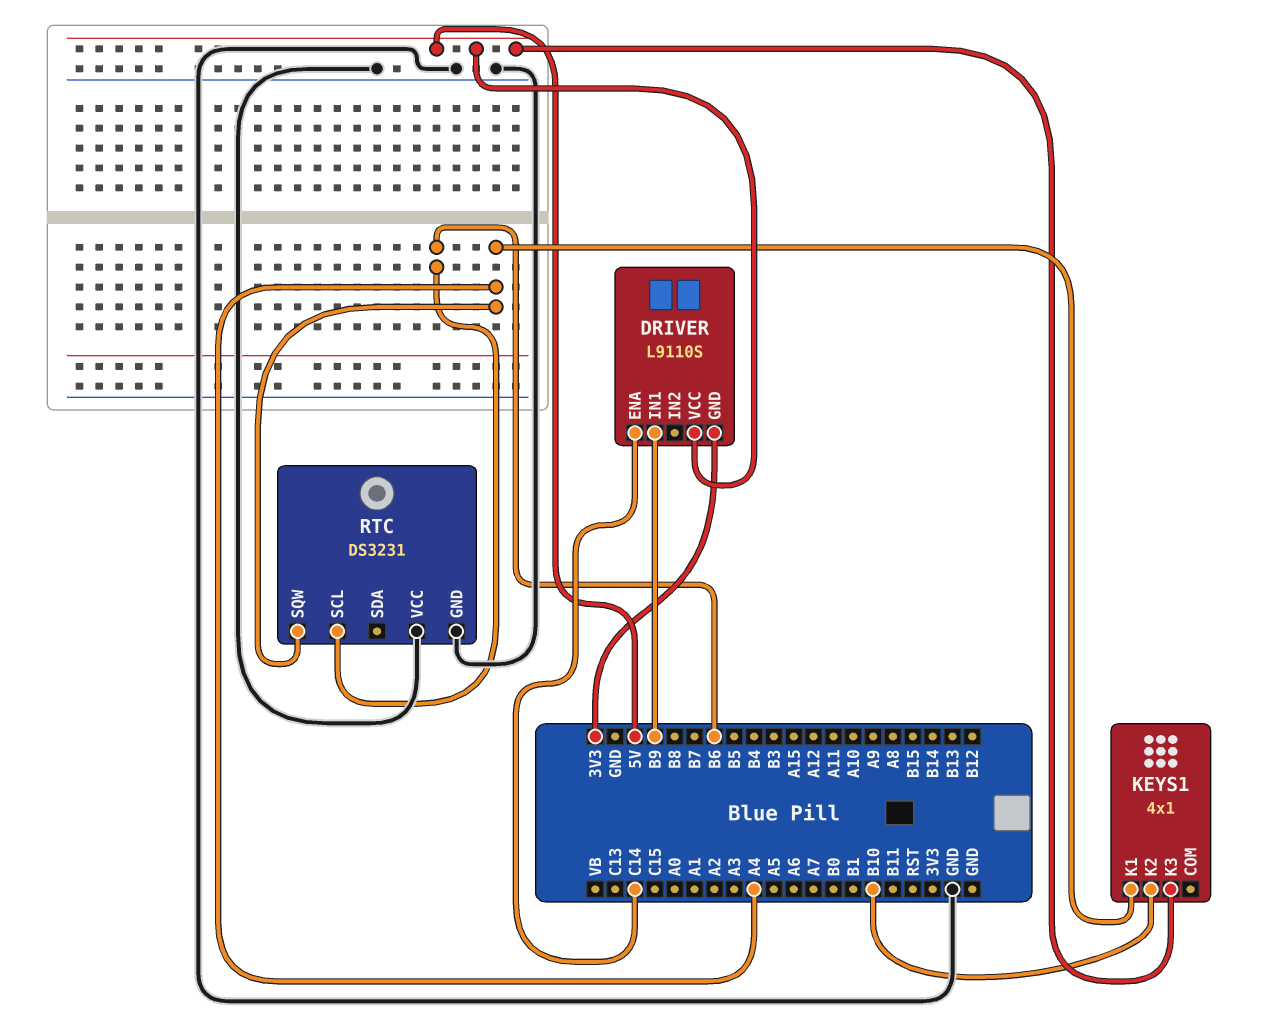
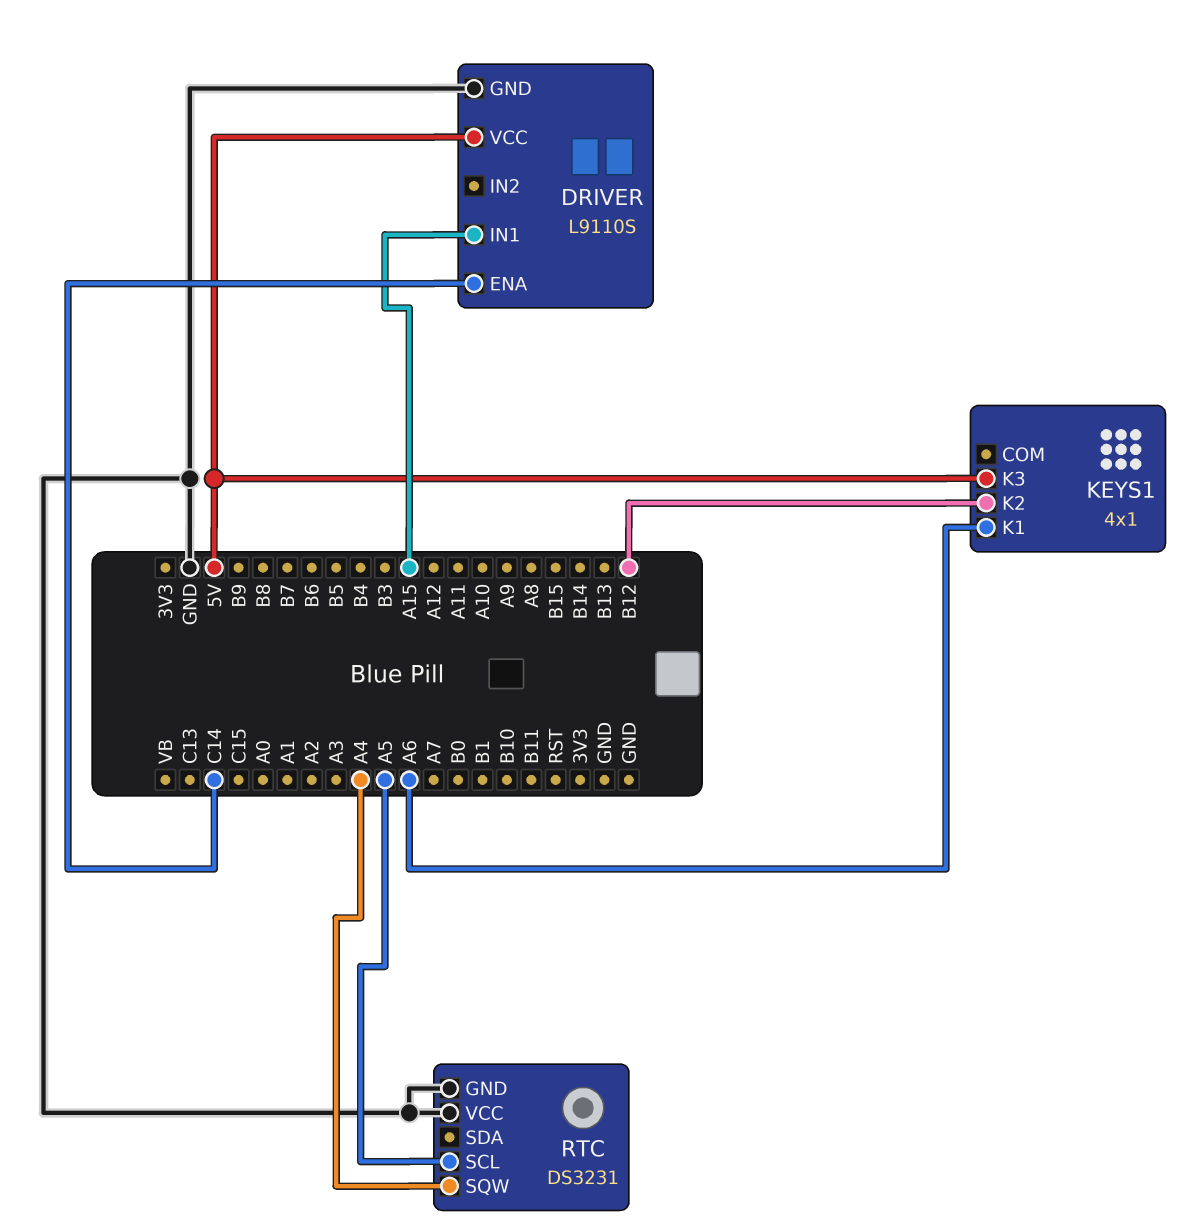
DRIVER pin GND: 3V3 -> GND
DRIVER pin IN1: B9 -> A15
KEYS1 pin K1: A4 -> A6
KEYS1 pin K2: B10 -> B12
RTC pin SCL: B6 -> A5

